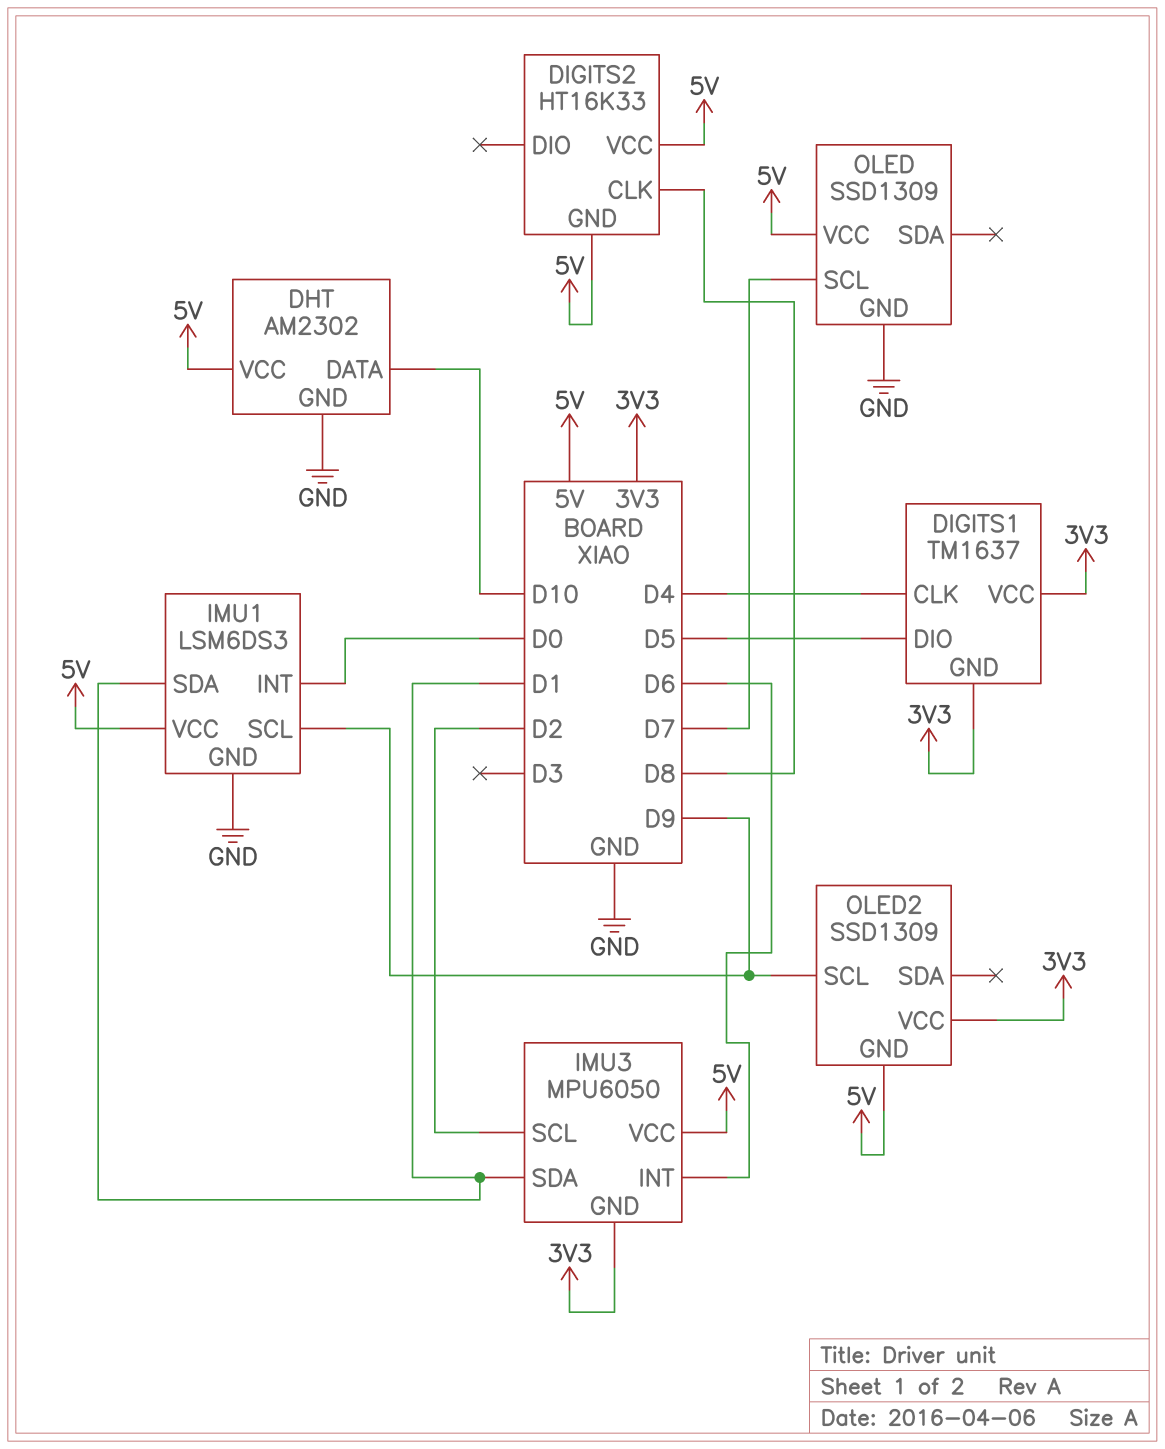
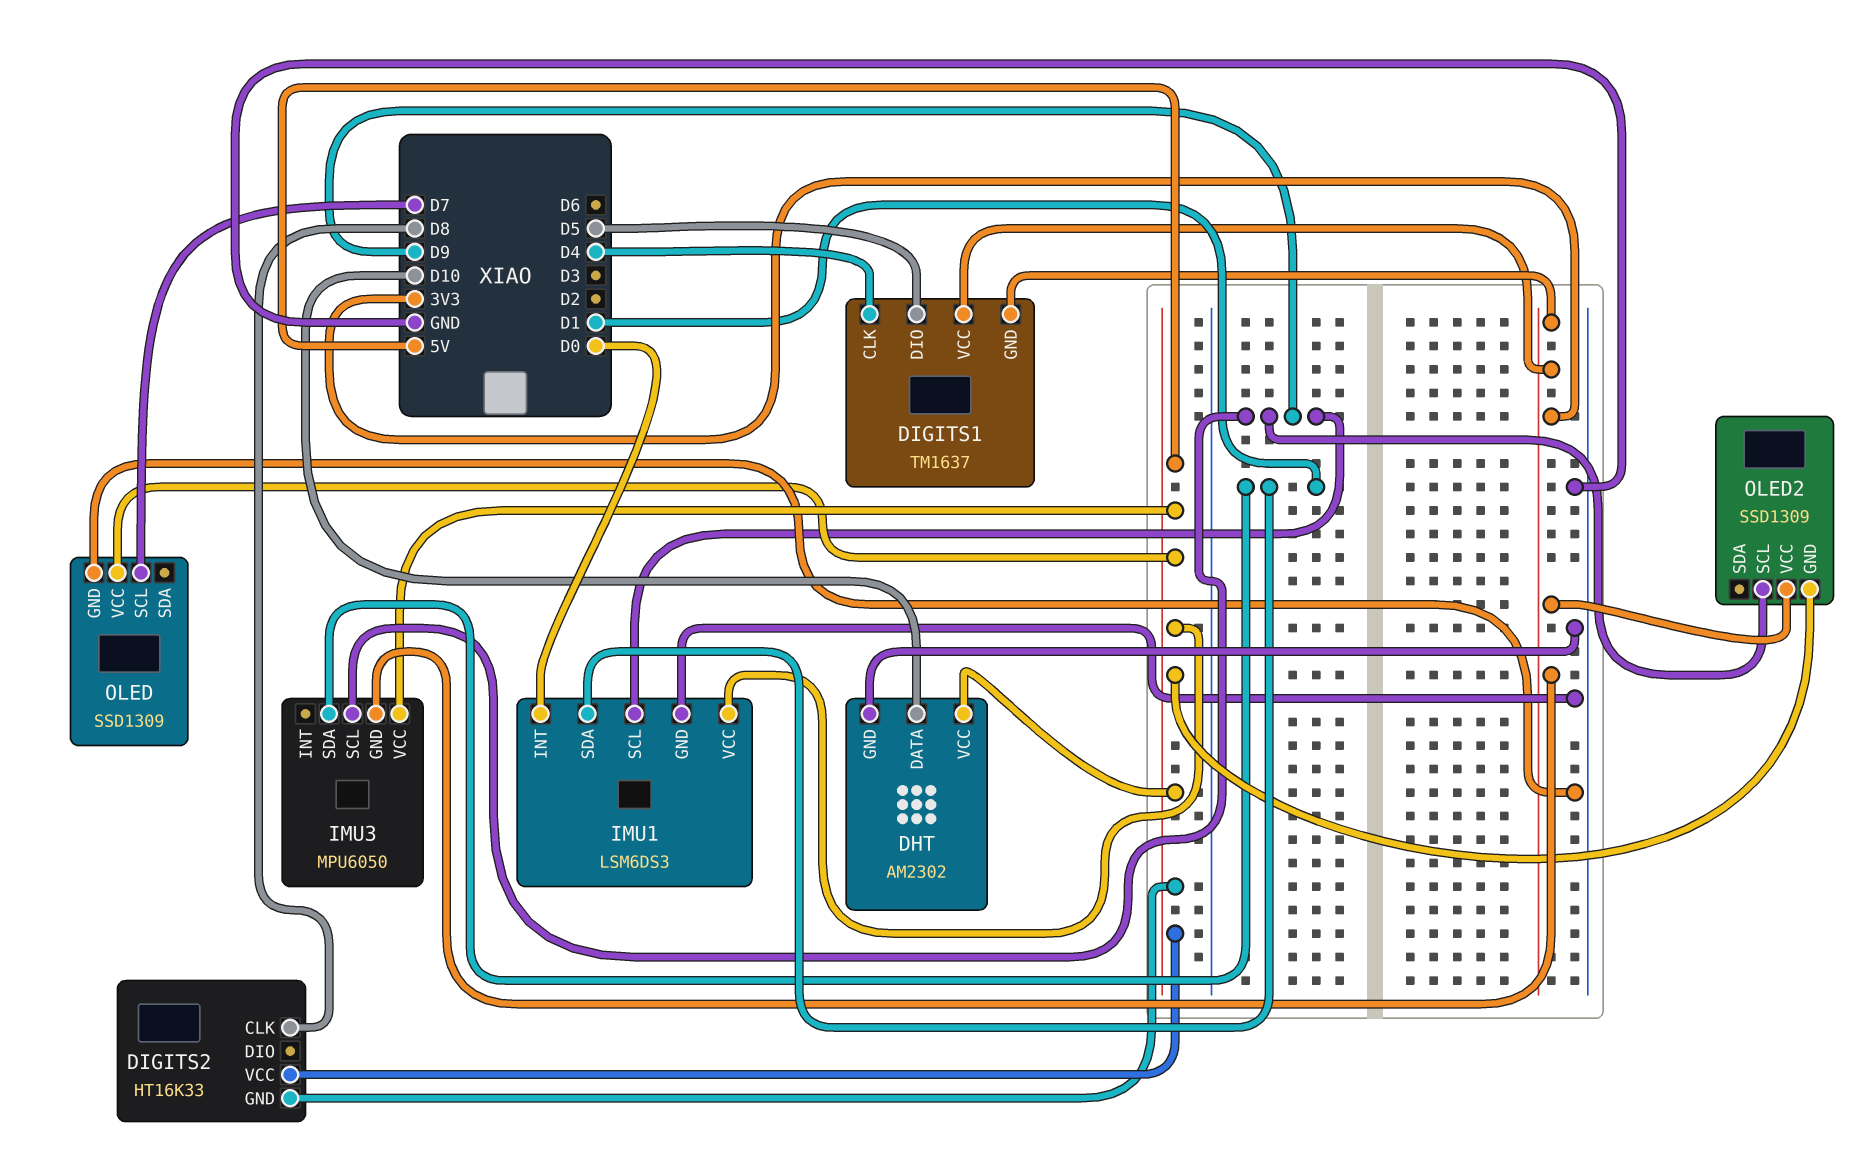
IMU3 pin INT: D6 -> none
IMU3 pin SCL: D2 -> D9

